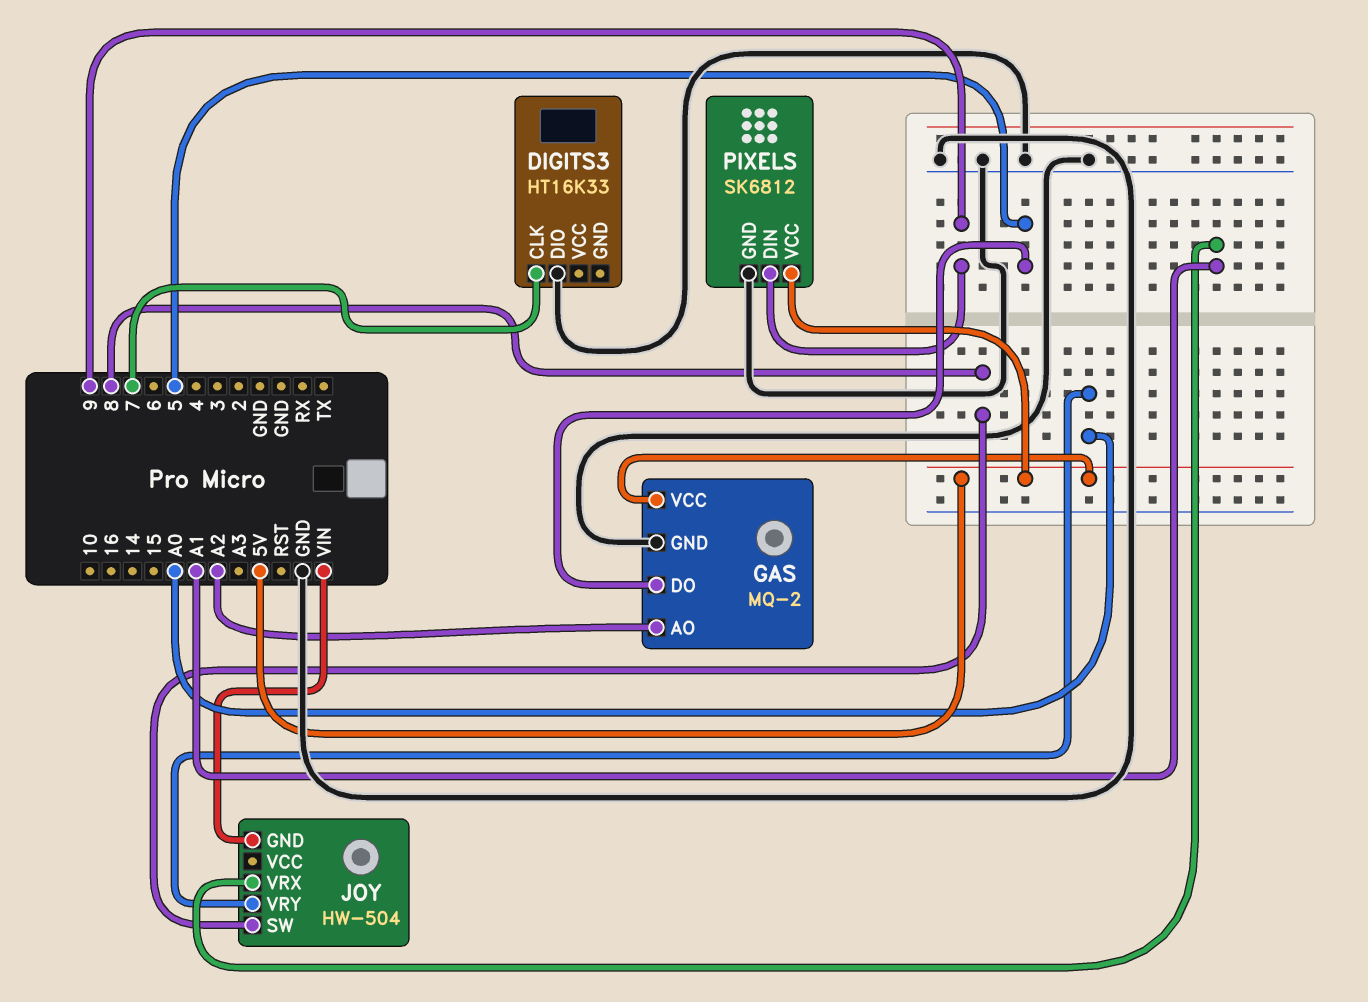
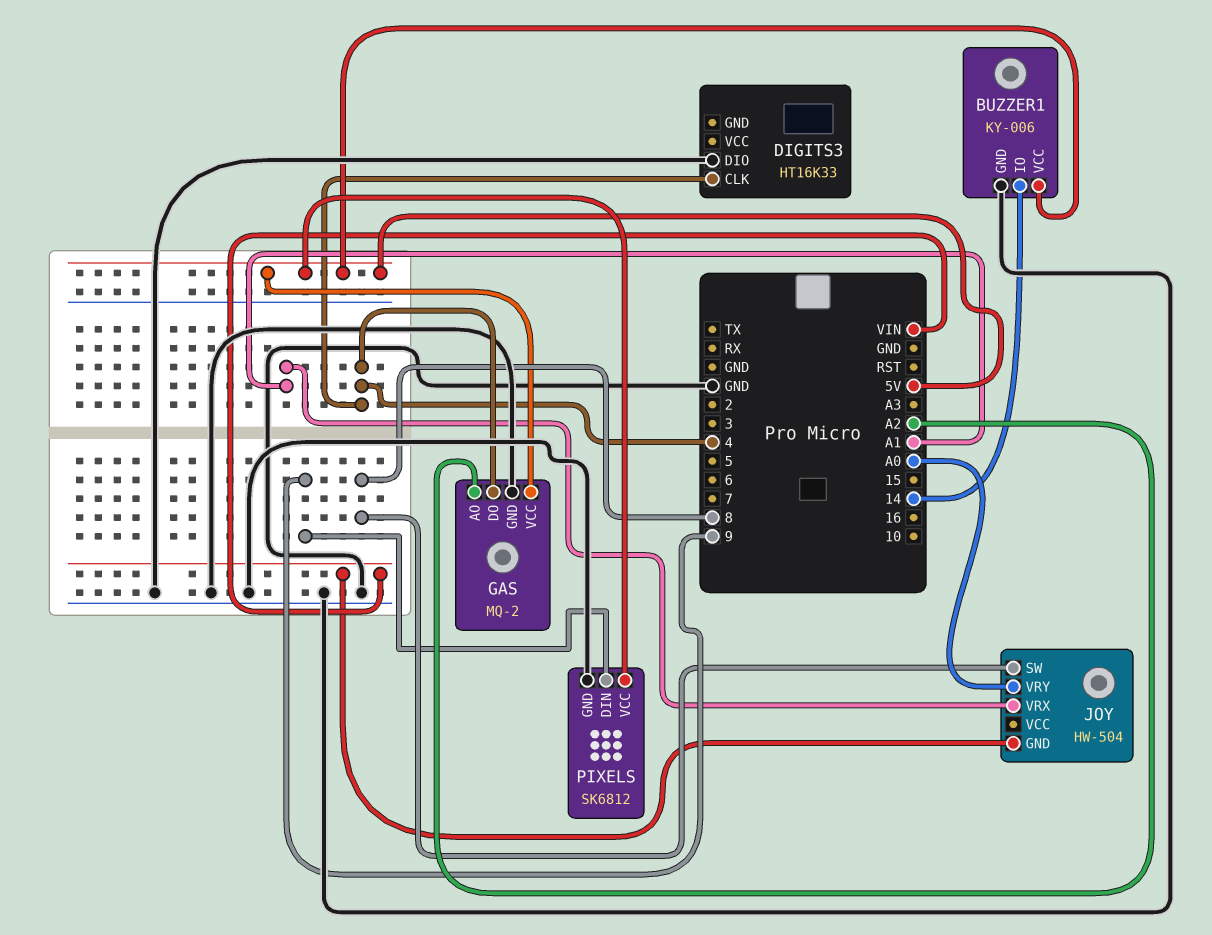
BUZZER1: none -> KY-006
BUZZER1 pin GND: none -> GND
BUZZER1 pin IO: none -> 14
BUZZER1 pin VCC: none -> 5V
DIGITS3 pin CLK: 7 -> 4
GAS pin DO: 5 -> 4

